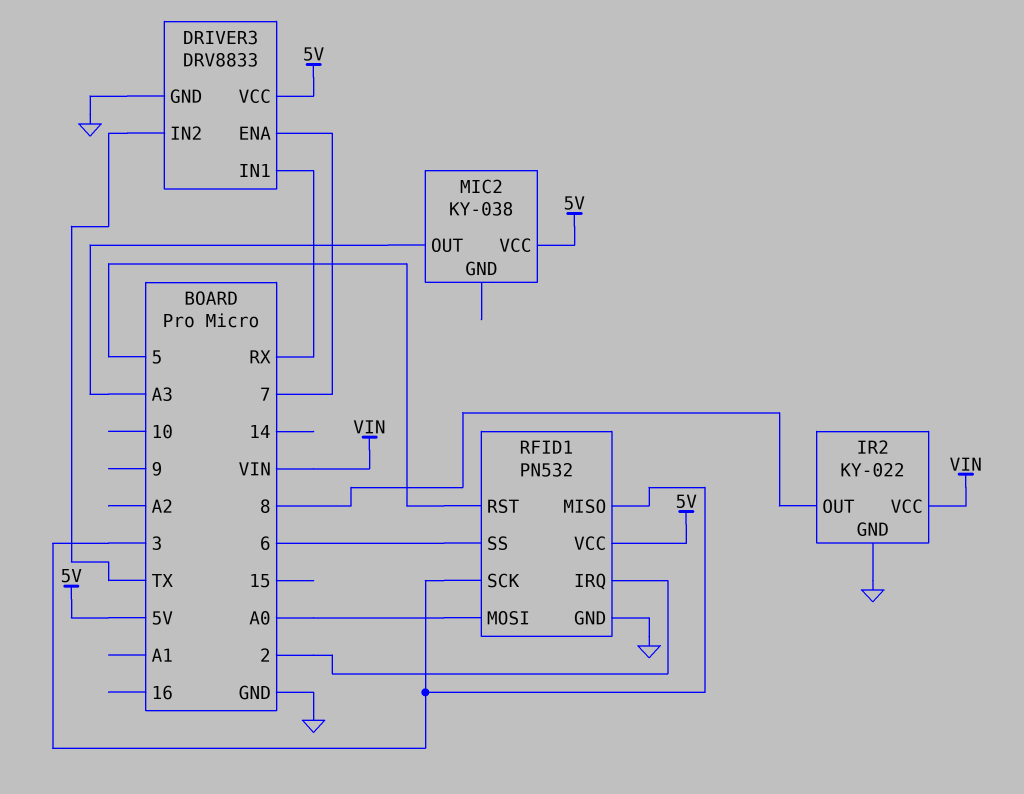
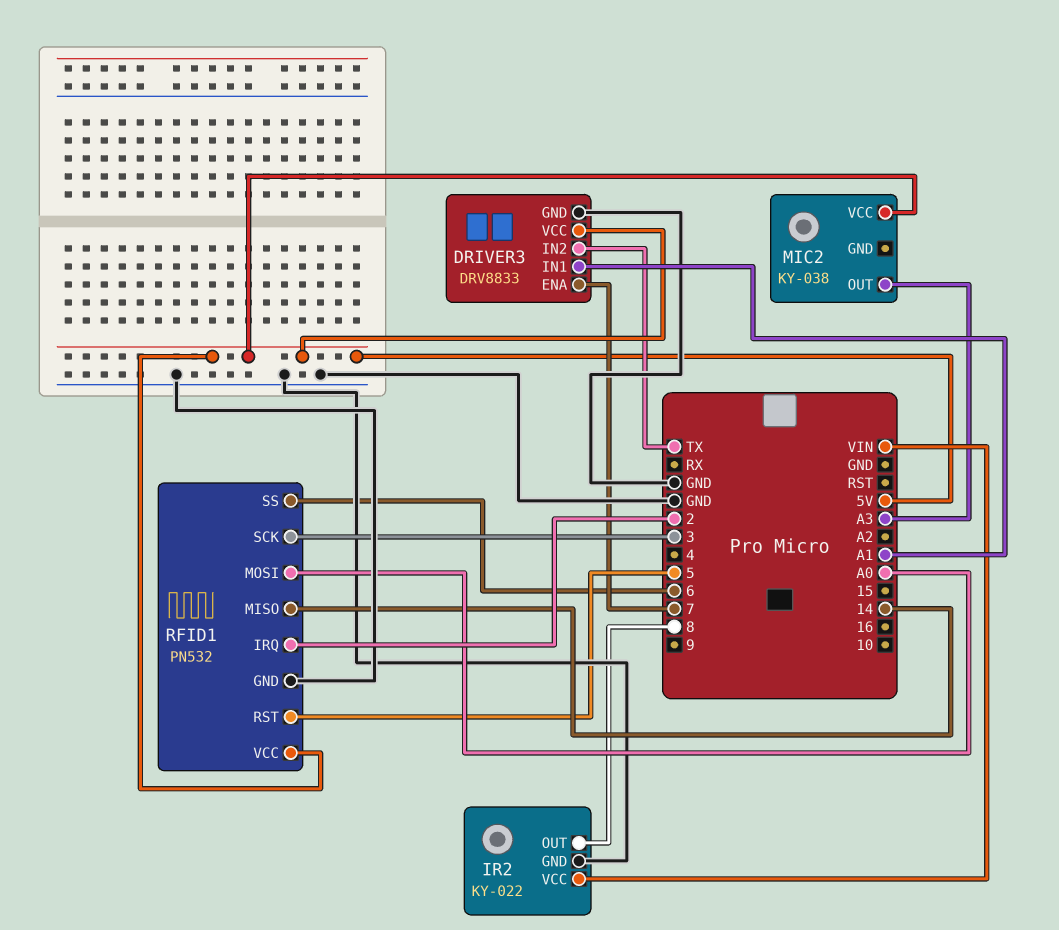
DRIVER3 pin IN1: RX -> A1
RFID1 pin MISO: 3 -> 14

